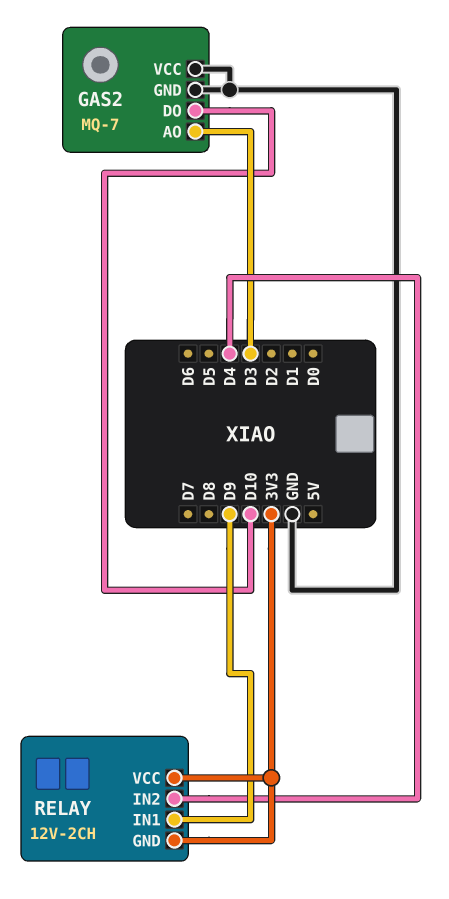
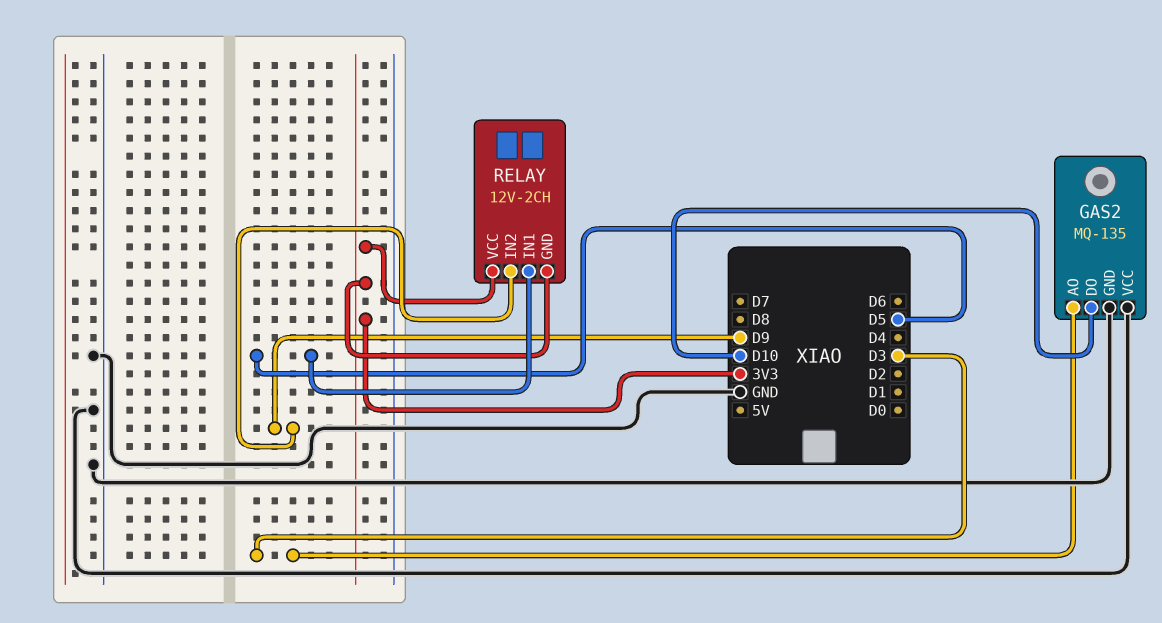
GAS2: MQ-7 -> MQ-135
RELAY pin IN1: D9 -> D5
RELAY pin IN2: D4 -> D9

